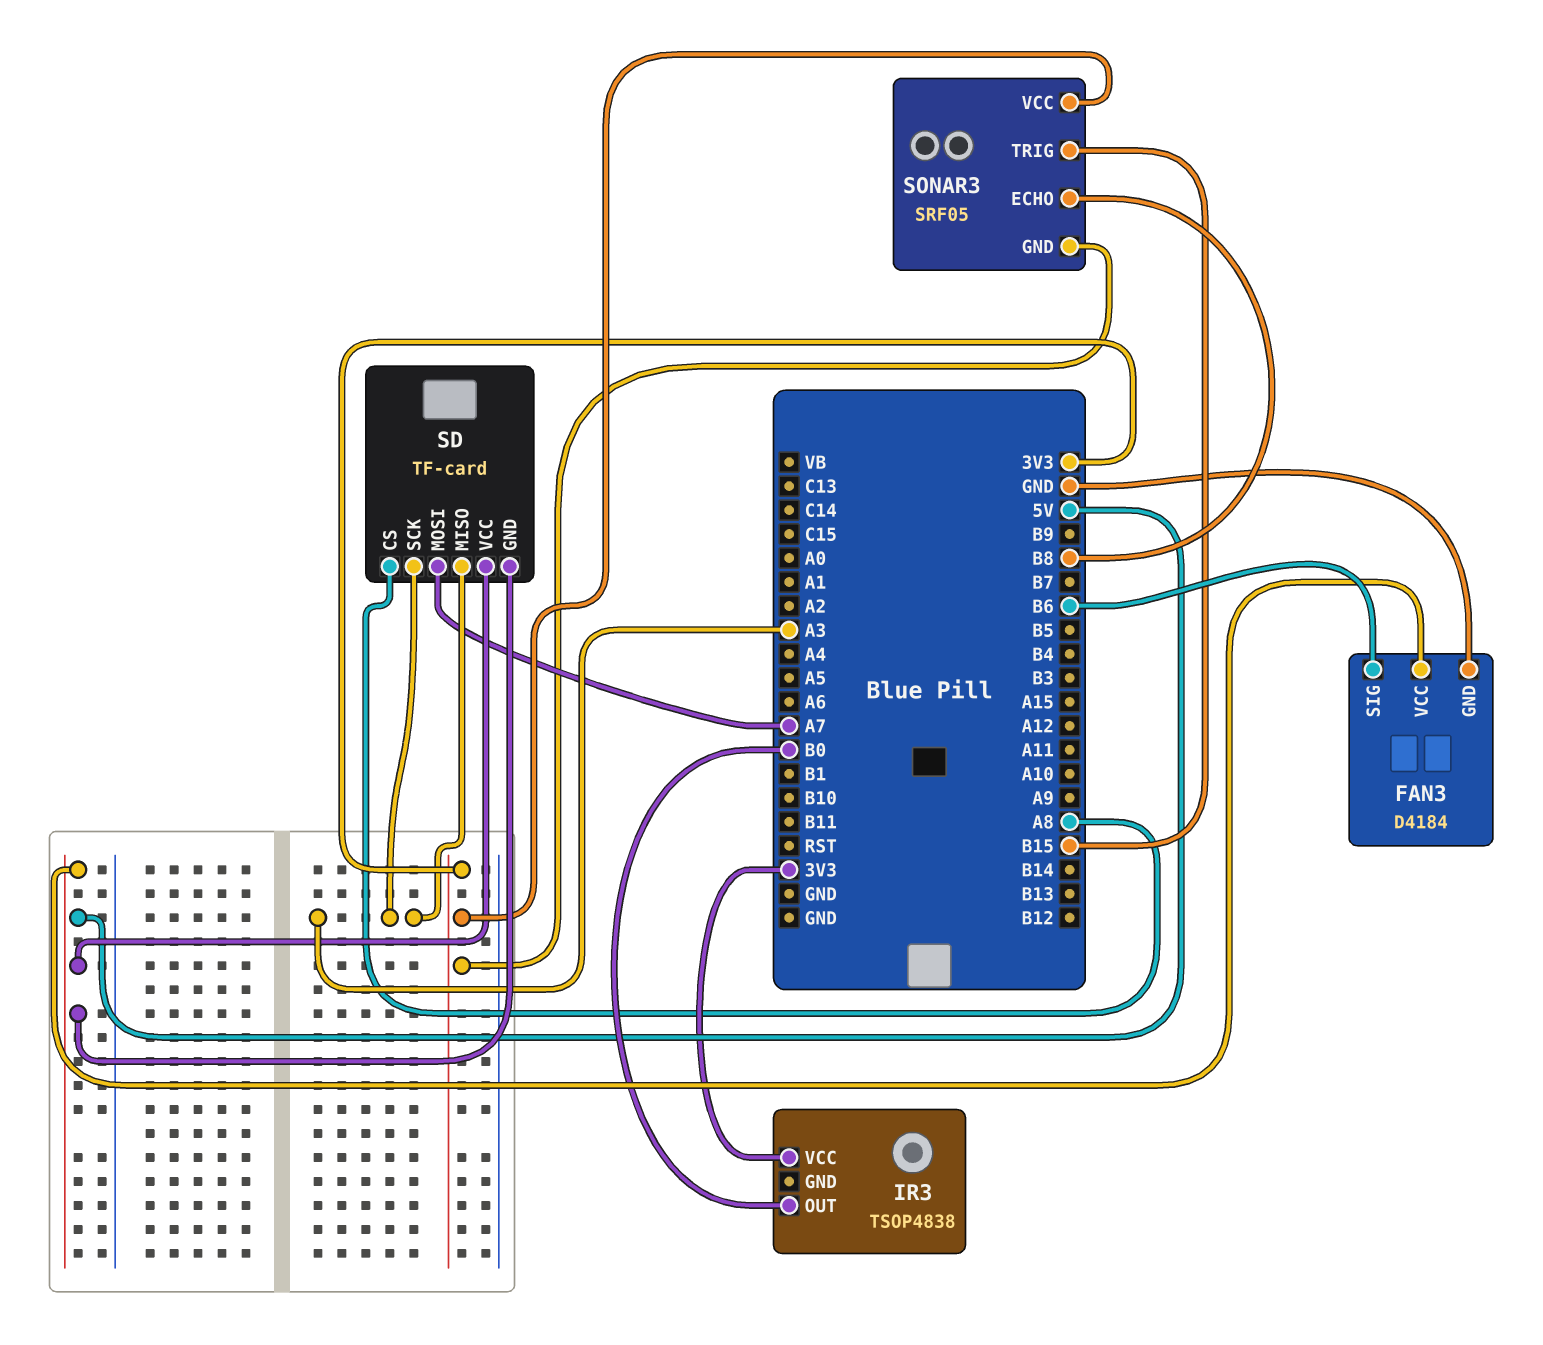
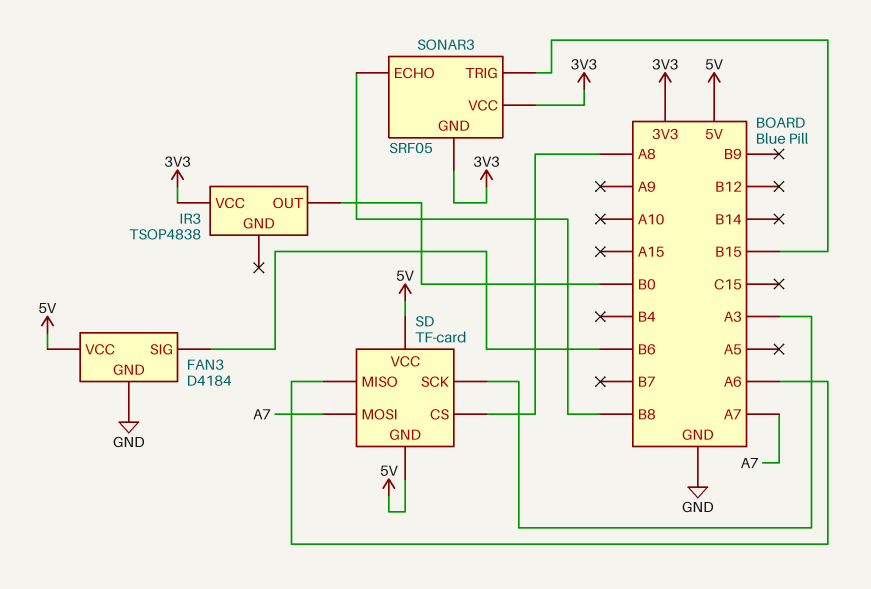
SD pin MISO: A3 -> A6

